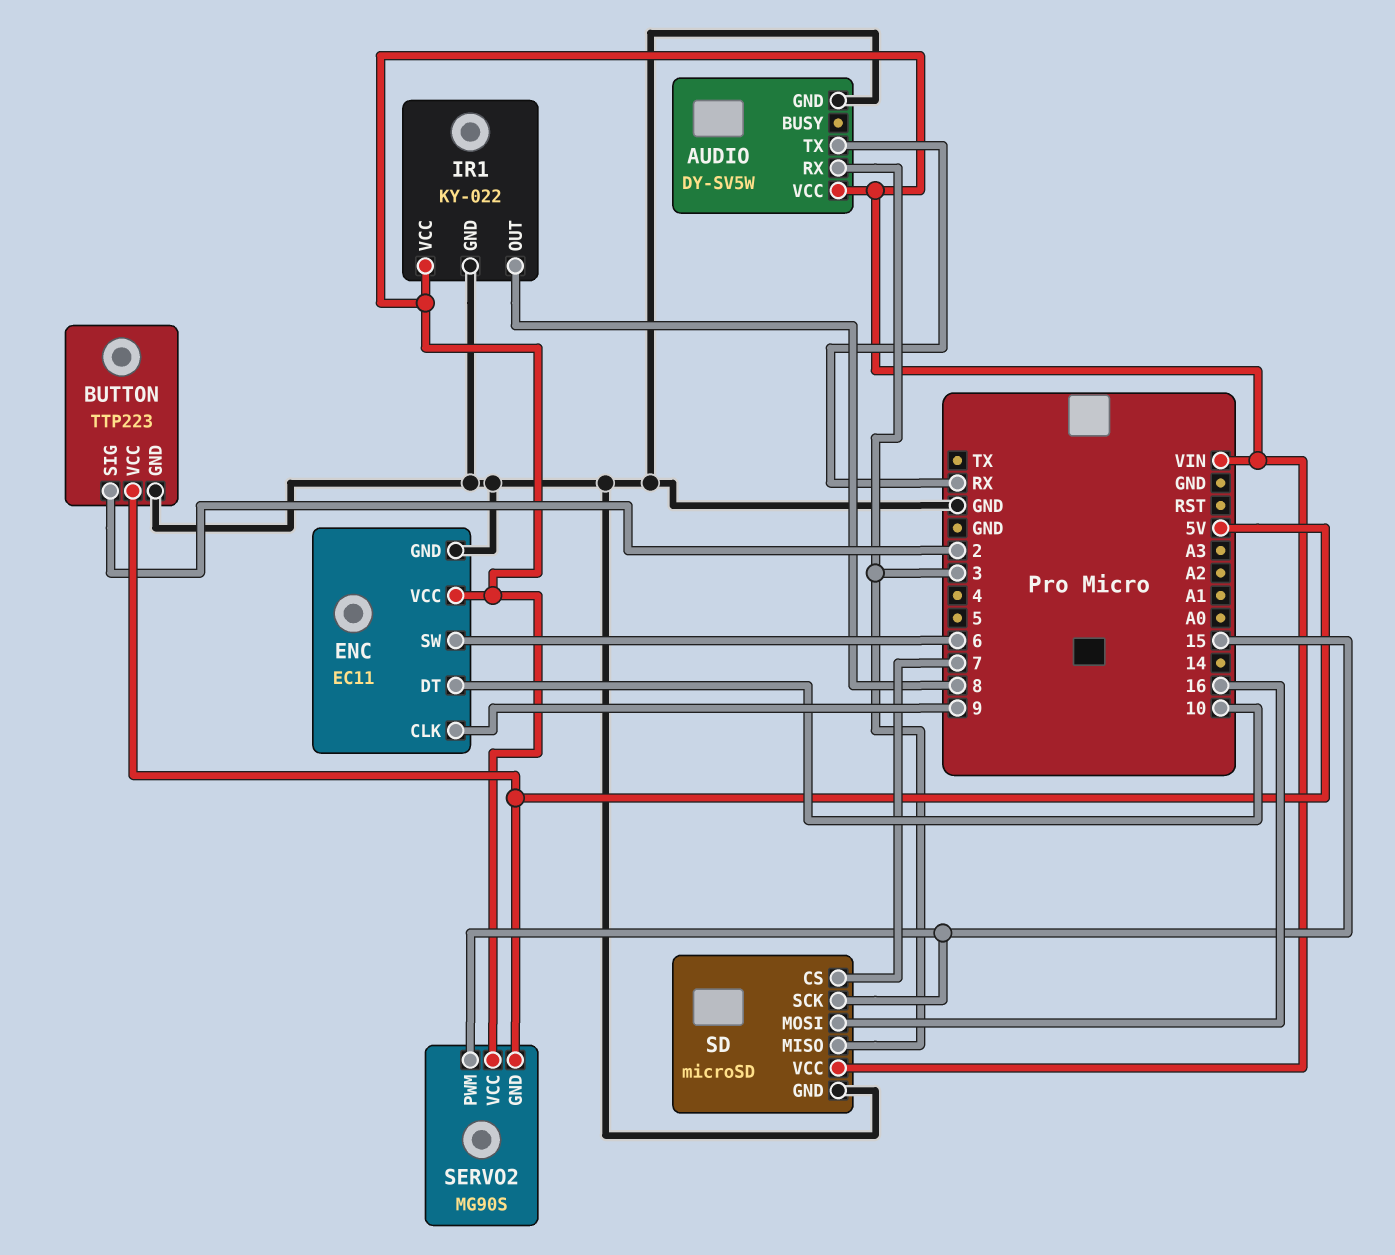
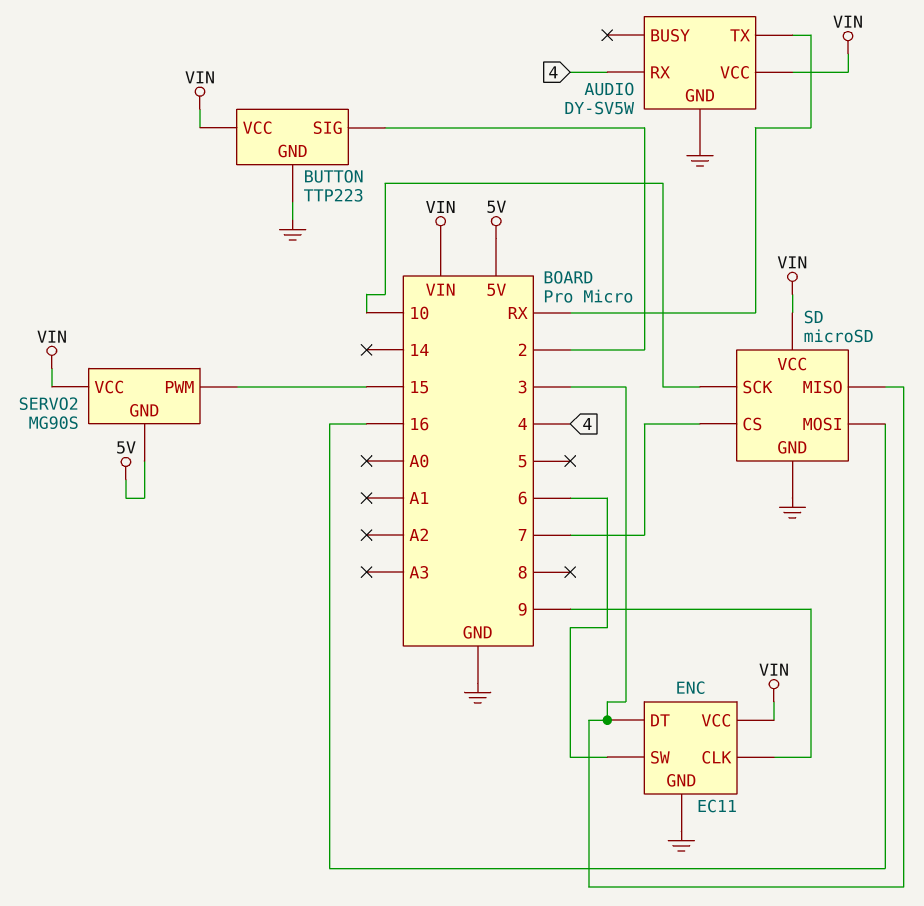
AUDIO pin RX: 3 -> 4
BUTTON pin VCC: 5V -> VIN
ENC pin DT: 10 -> 3
IR1: KY-022 -> none
IR1 pin GND: GND -> none
IR1 pin OUT: 8 -> none
IR1 pin VCC: VIN -> none
SD pin SCK: 15 -> 10

